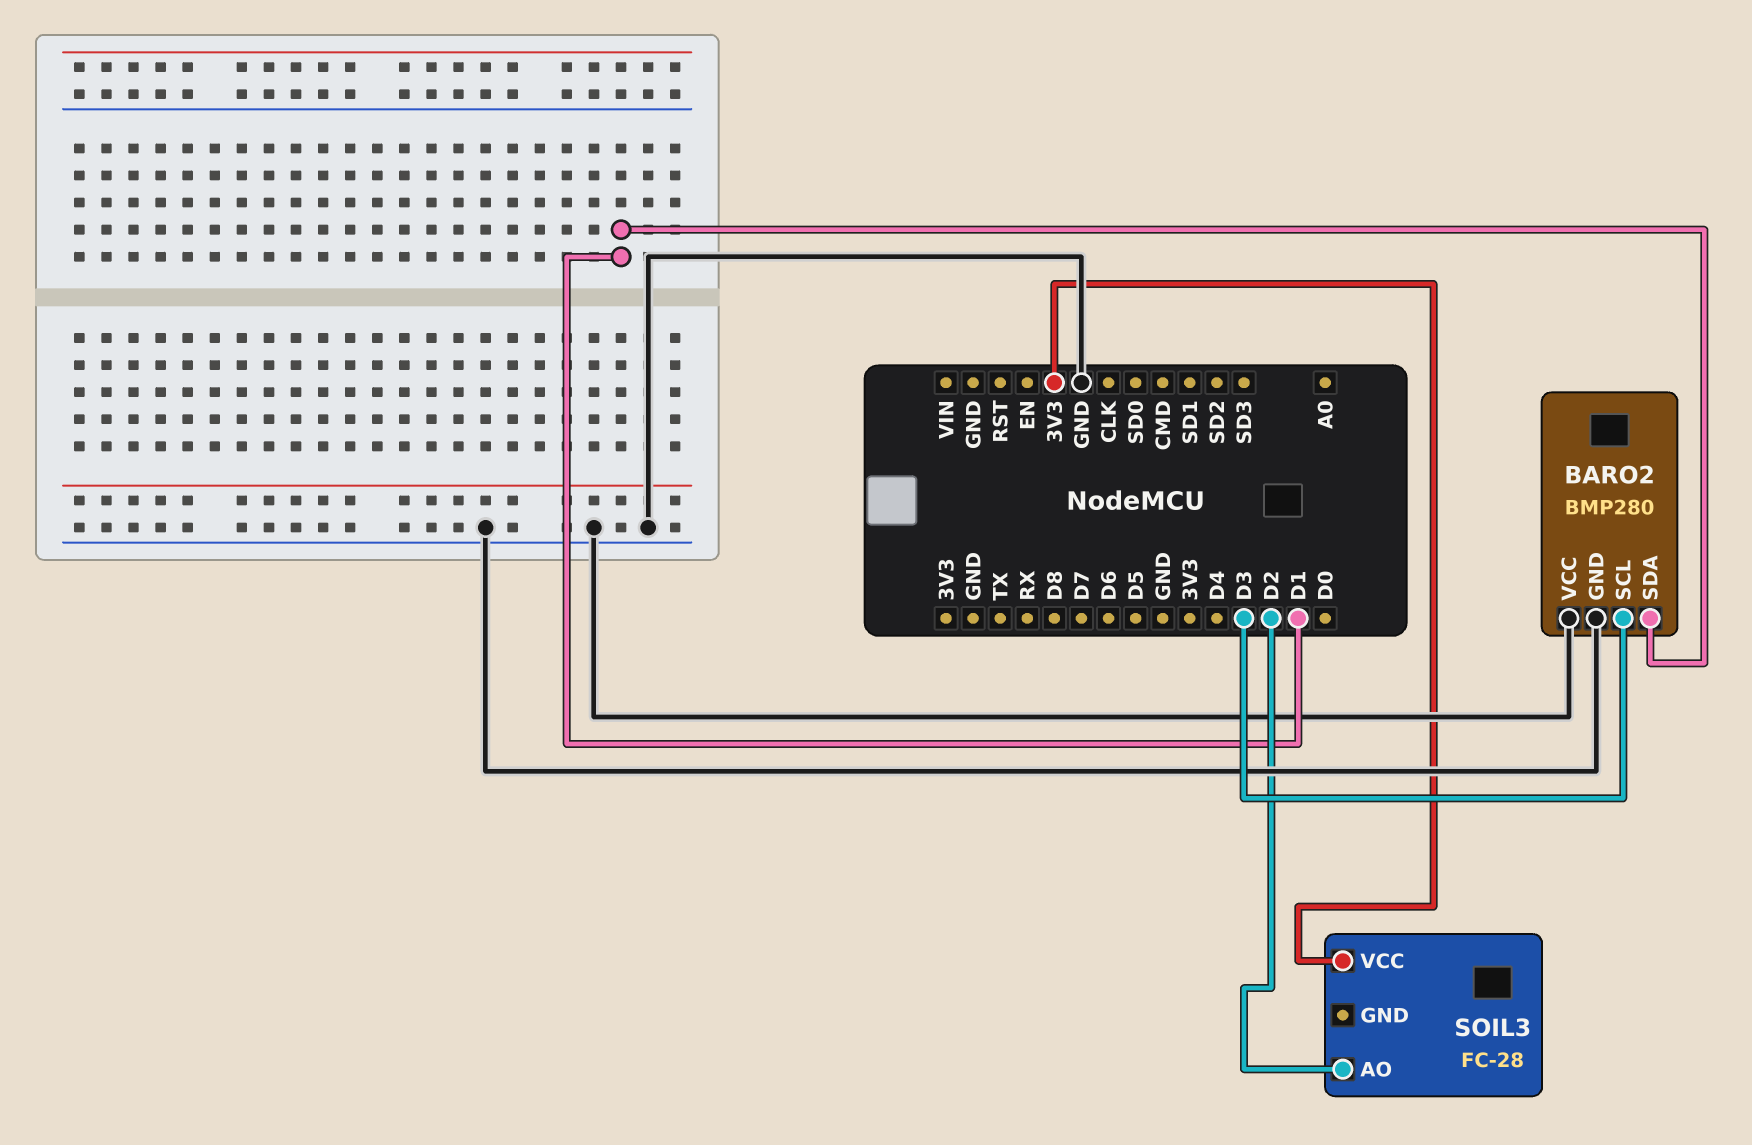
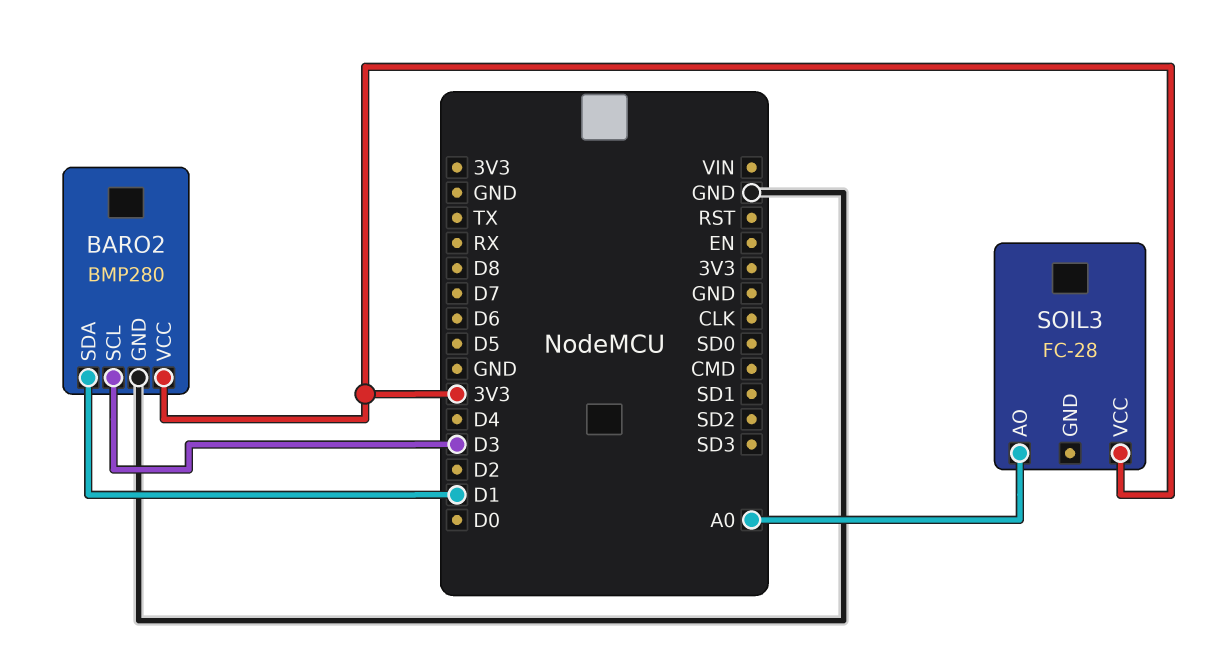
BARO2 pin VCC: GND -> 3V3
SOIL3 pin AO: D2 -> A0

